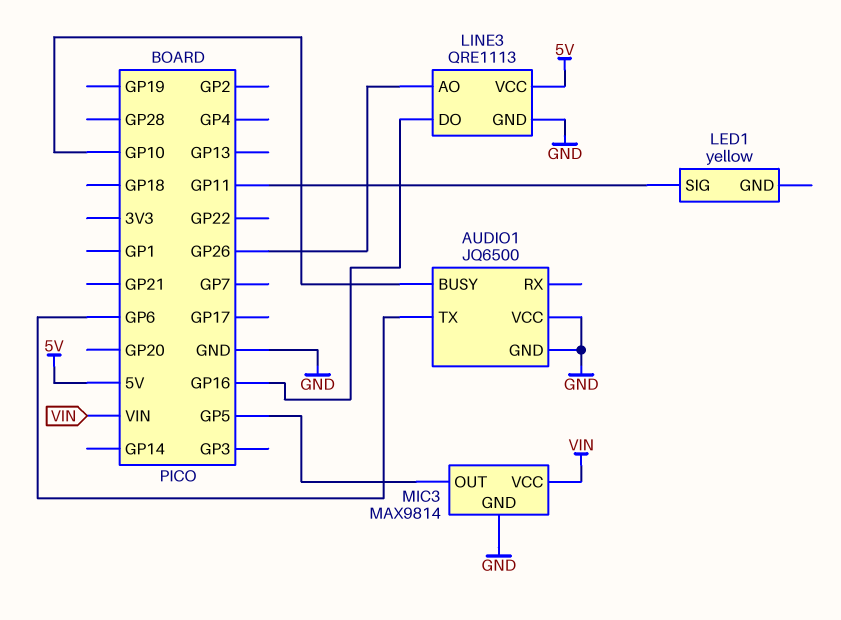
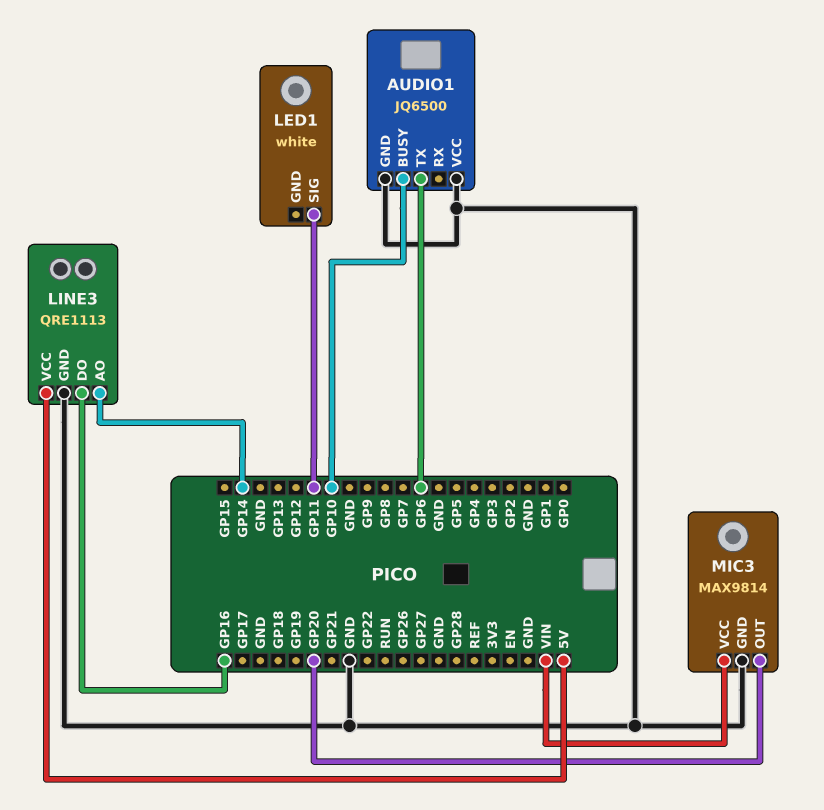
LED1: yellow -> white
LINE3 pin AO: GP26 -> GP14
MIC3 pin OUT: GP5 -> GP20

